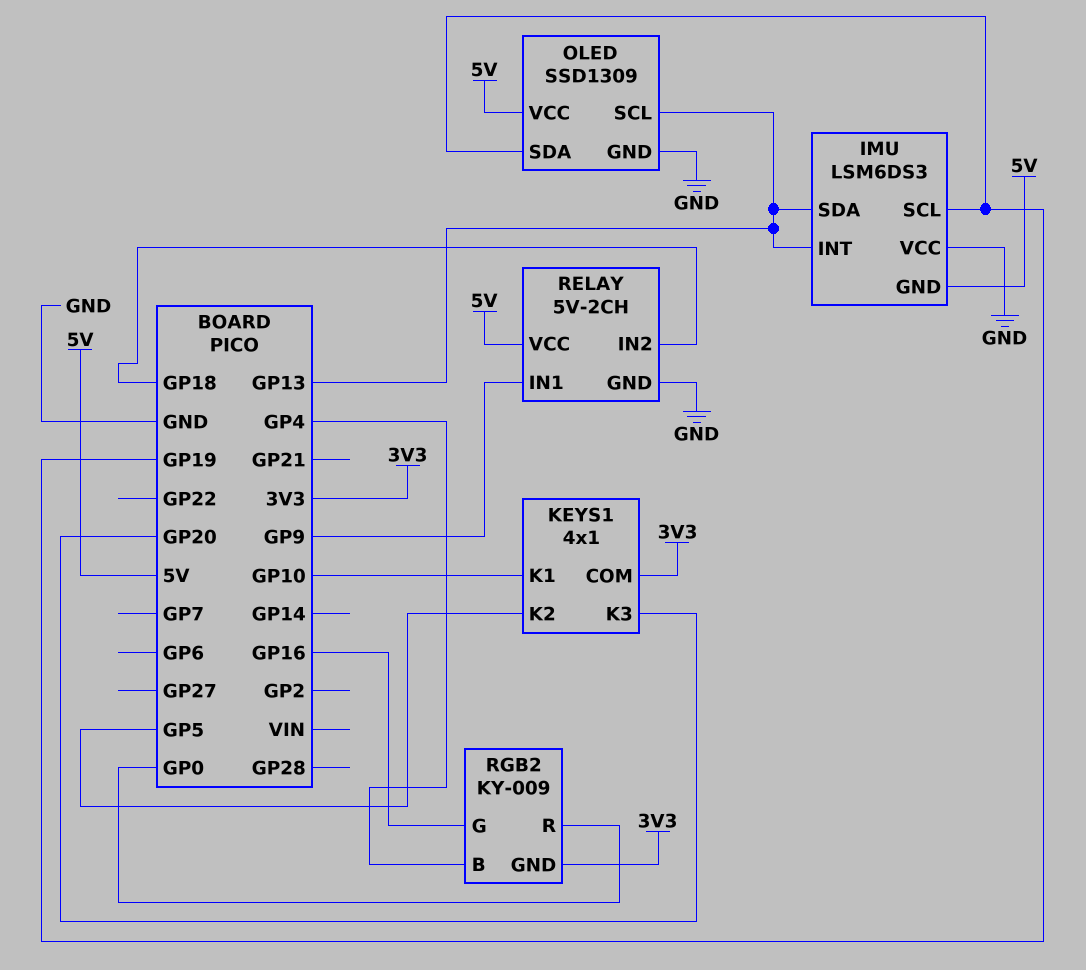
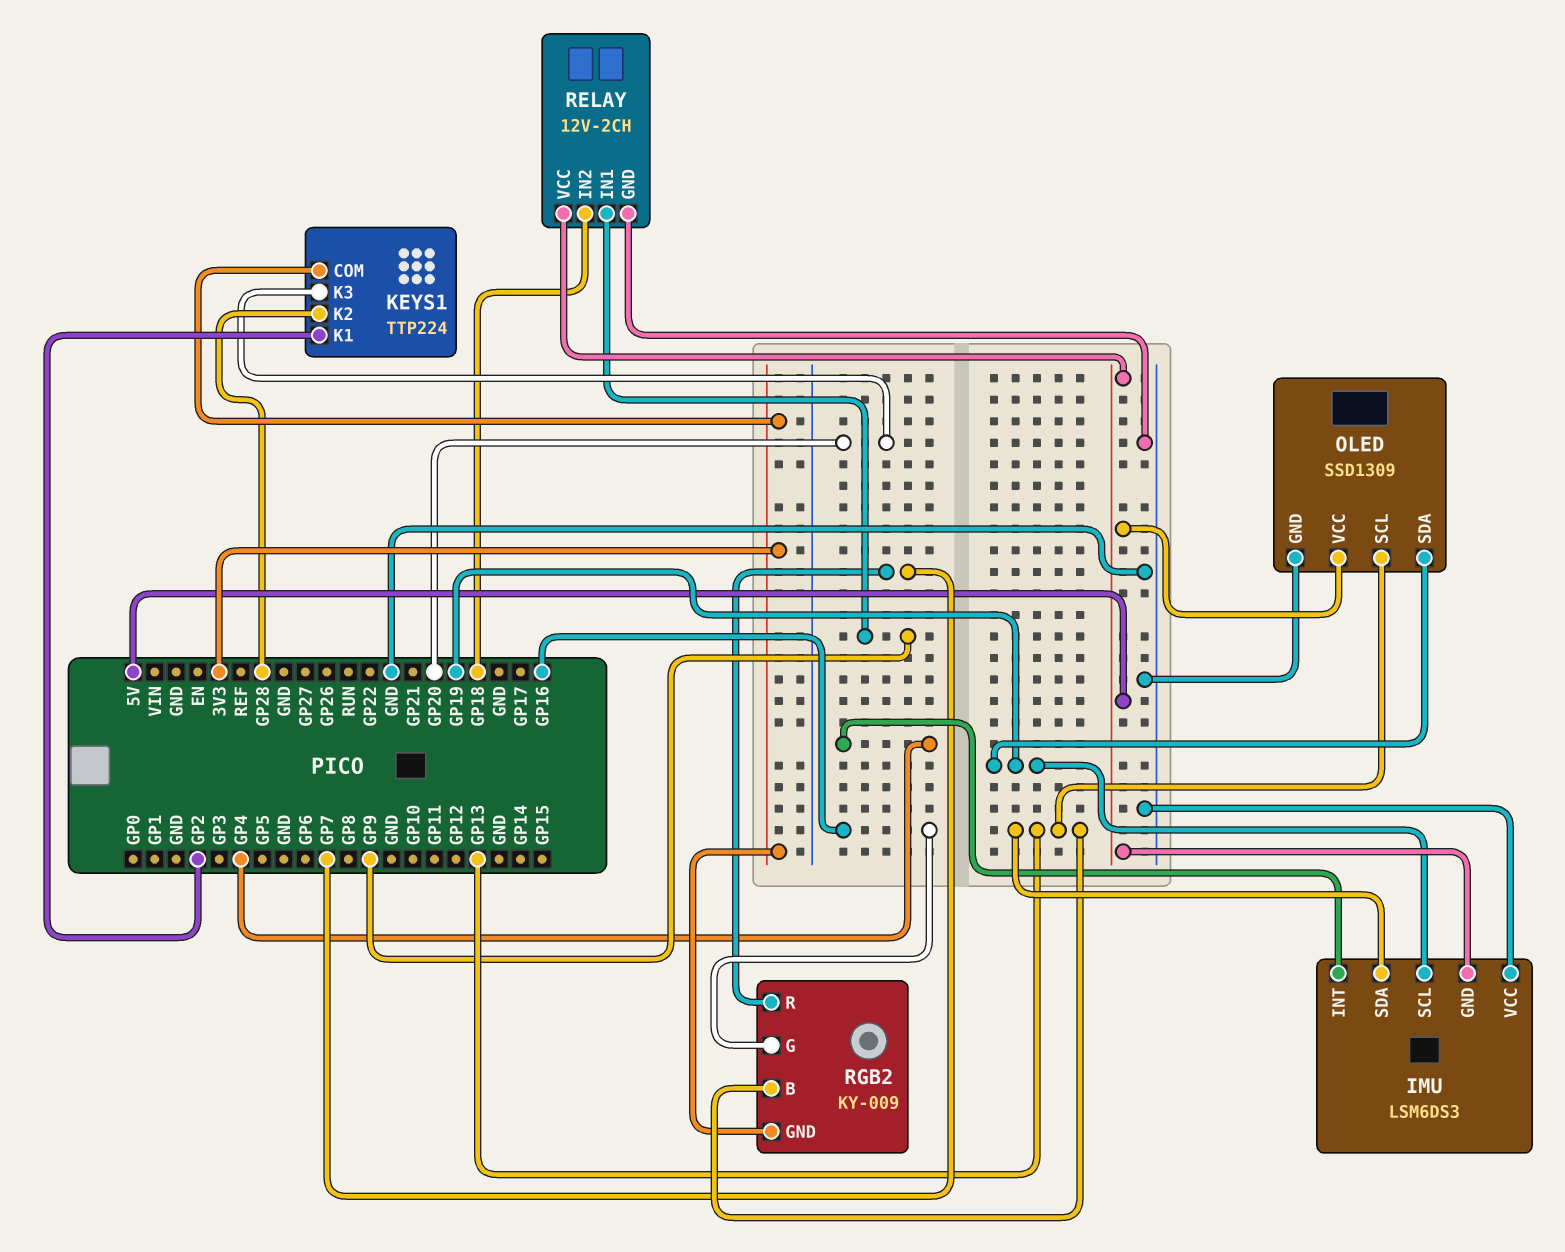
IMU pin INT: GP13 -> GP4
KEYS1: 4x1 -> TTP224
KEYS1 pin K1: GP10 -> GP2
KEYS1 pin K2: GP5 -> GP28
RELAY: 5V-2CH -> 12V-2CH
RGB2 pin B: GP4 -> GP13
RGB2 pin R: GP0 -> GP7

